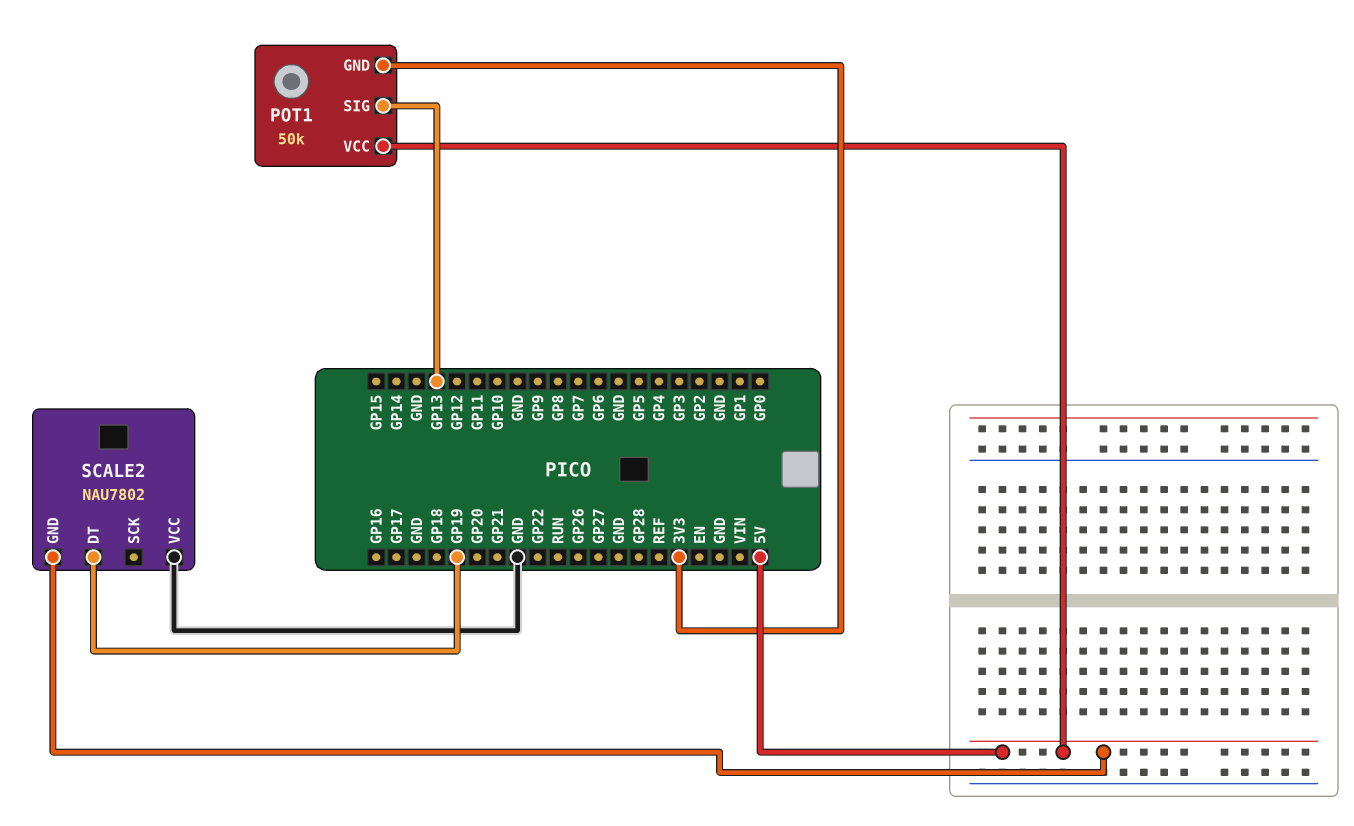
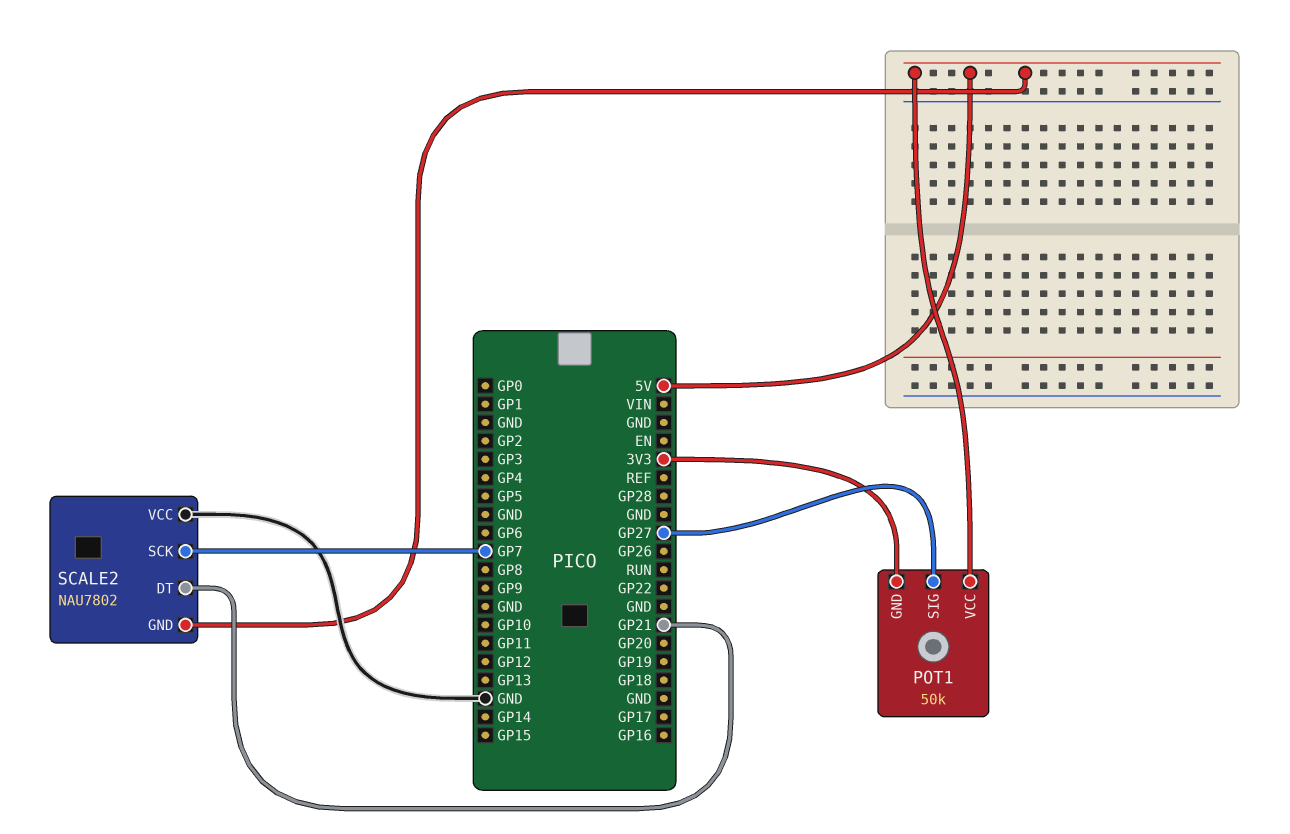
POT1 pin SIG: GP13 -> GP27
SCALE2 pin DT: GP19 -> GP21
SCALE2 pin SCK: none -> GP7

